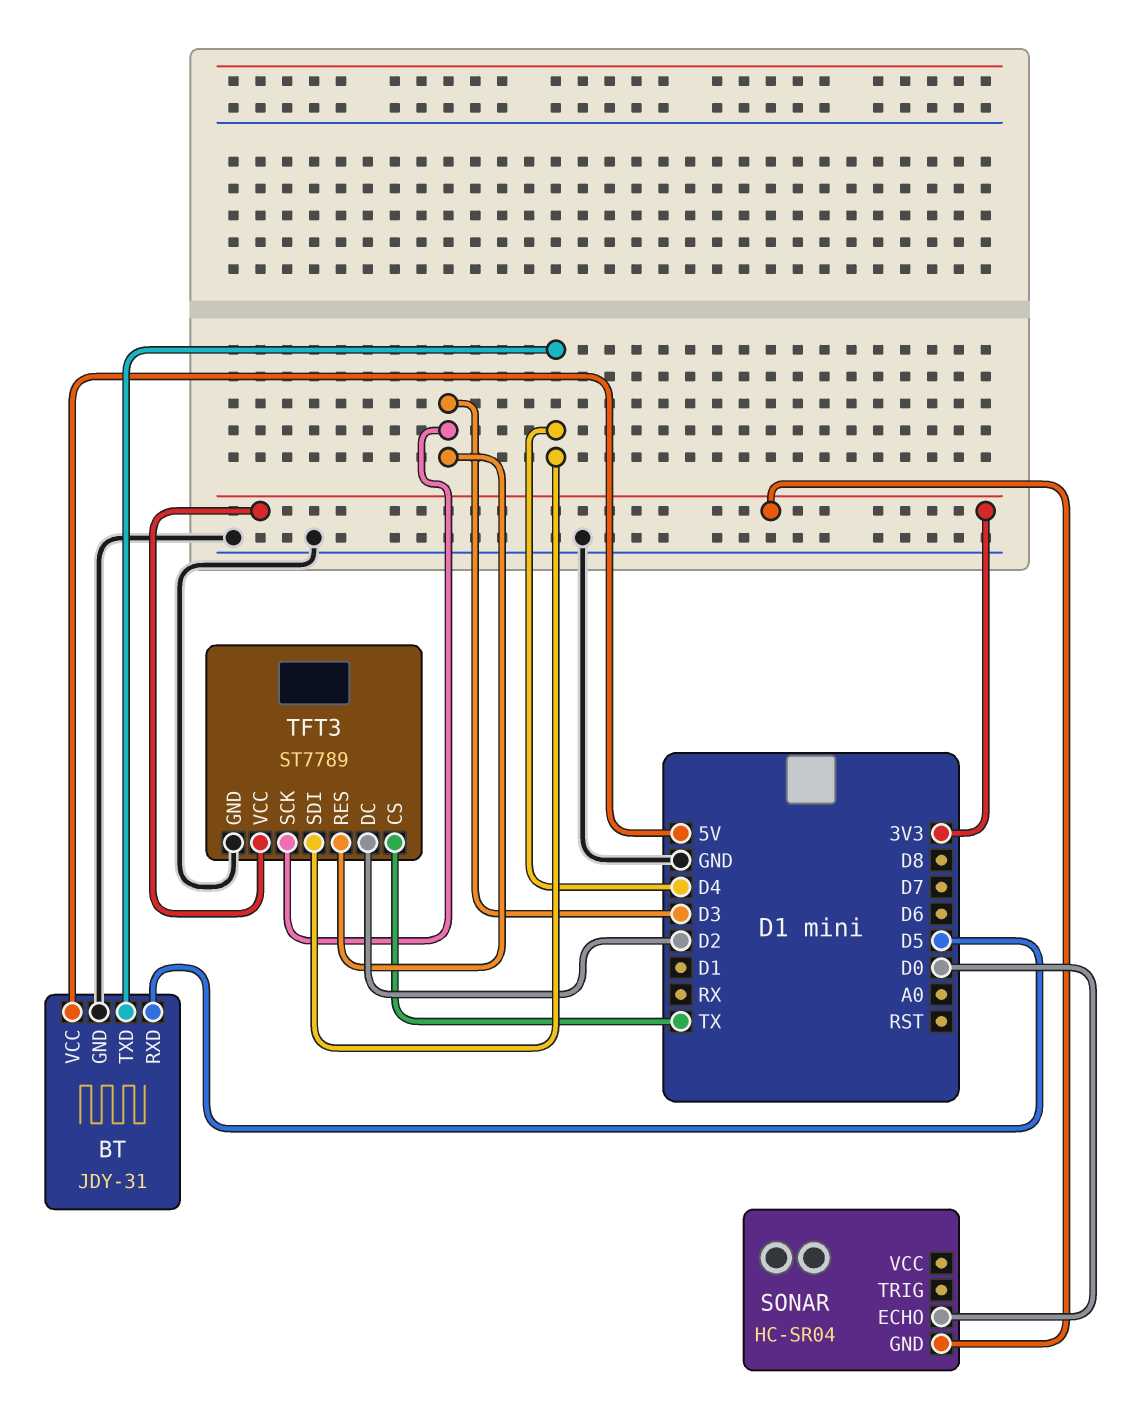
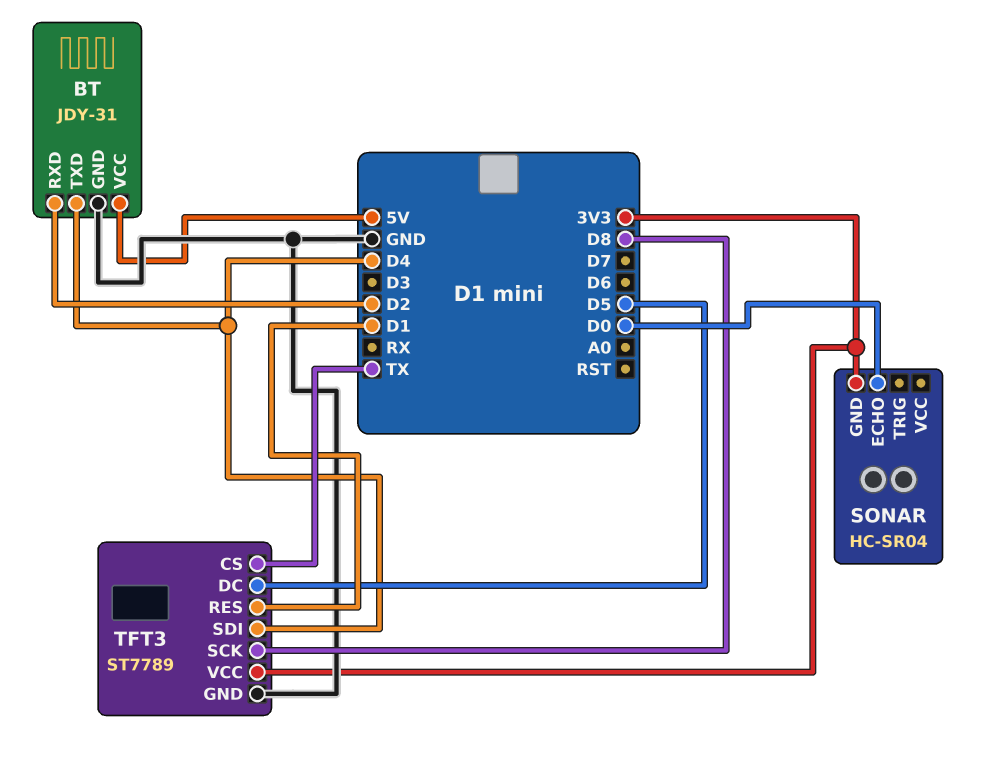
BT pin RXD: D5 -> D2
TFT3 pin DC: D2 -> D5
TFT3 pin RES: D3 -> D1
TFT3 pin SCK: D3 -> D8

